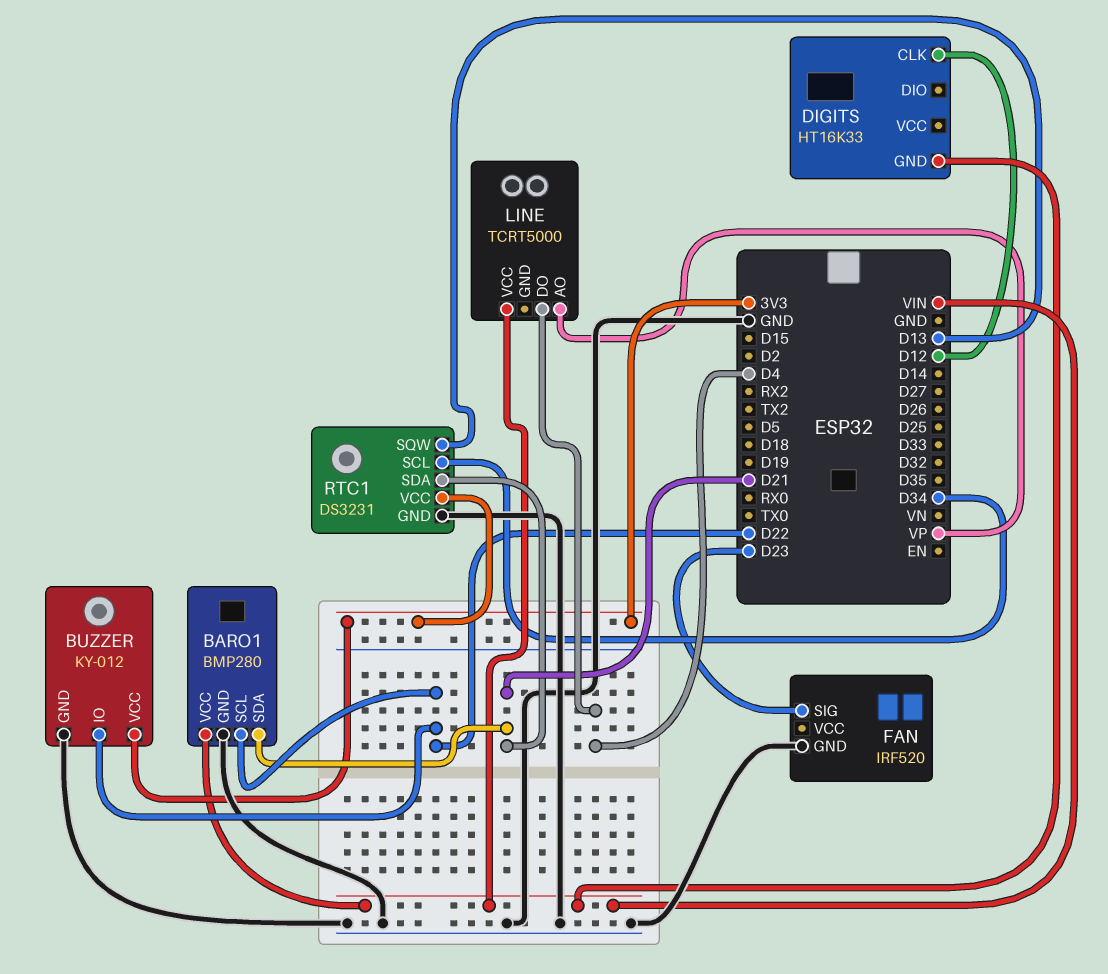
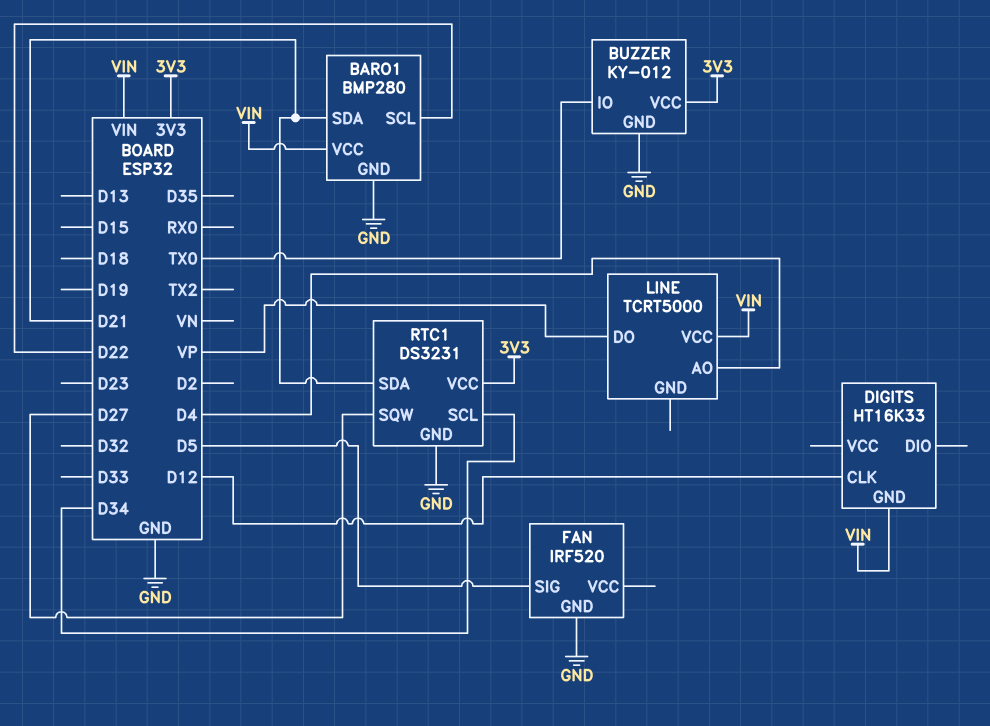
BUZZER pin IO: D22 -> TX0
FAN pin SIG: D23 -> D5
LINE pin AO: VP -> D4
LINE pin DO: D4 -> VP
RTC1 pin SQW: D13 -> D27

